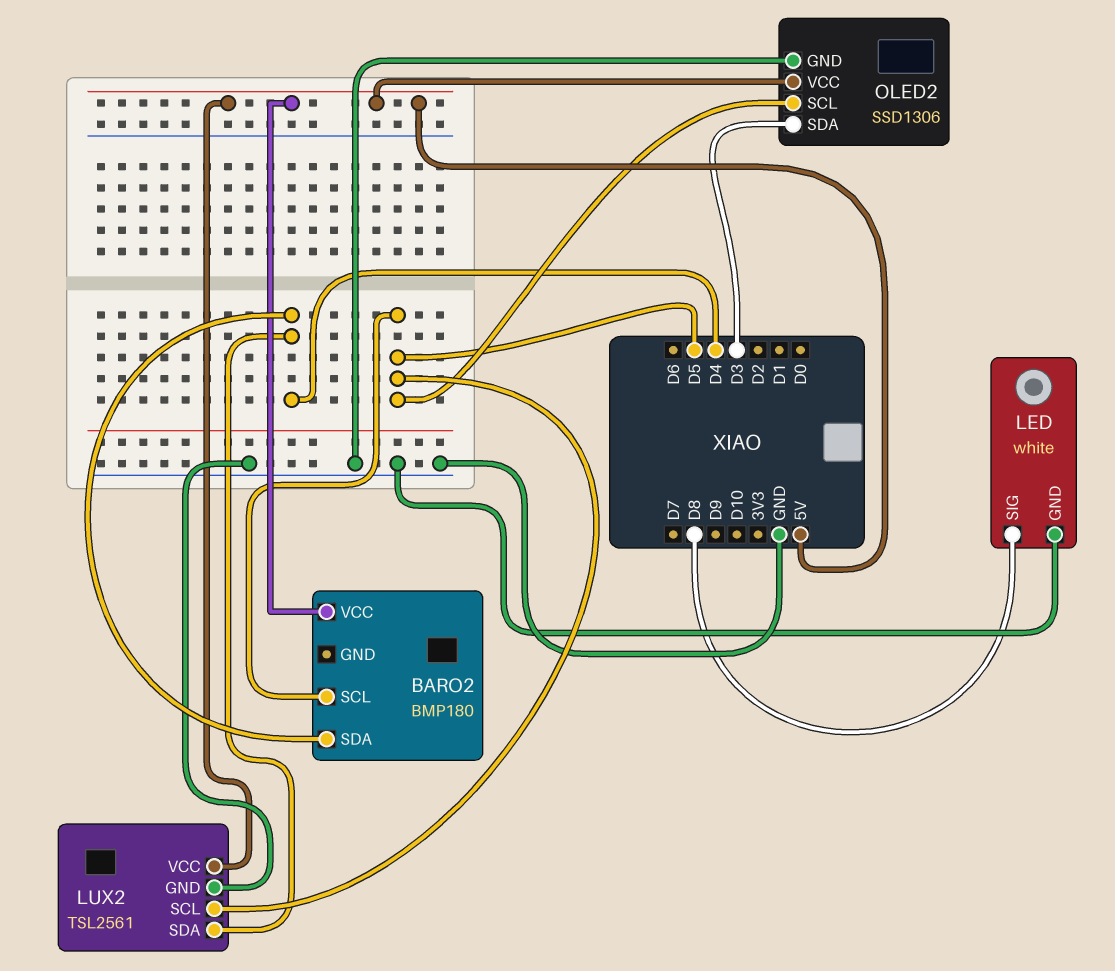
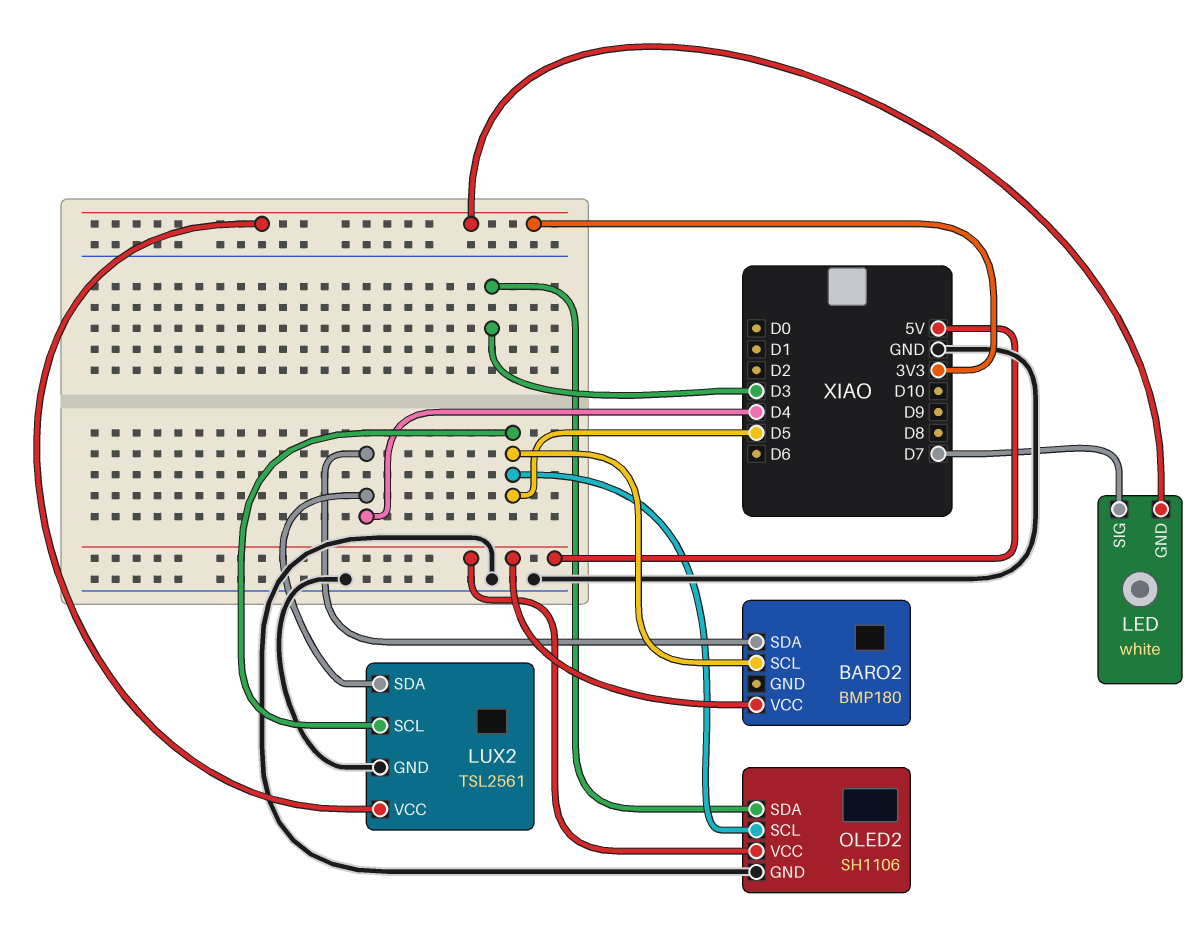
LED pin GND: GND -> 3V3
LED pin SIG: D8 -> D7
LUX2 pin VCC: 5V -> 3V3
OLED2: SSD1306 -> SH1106

